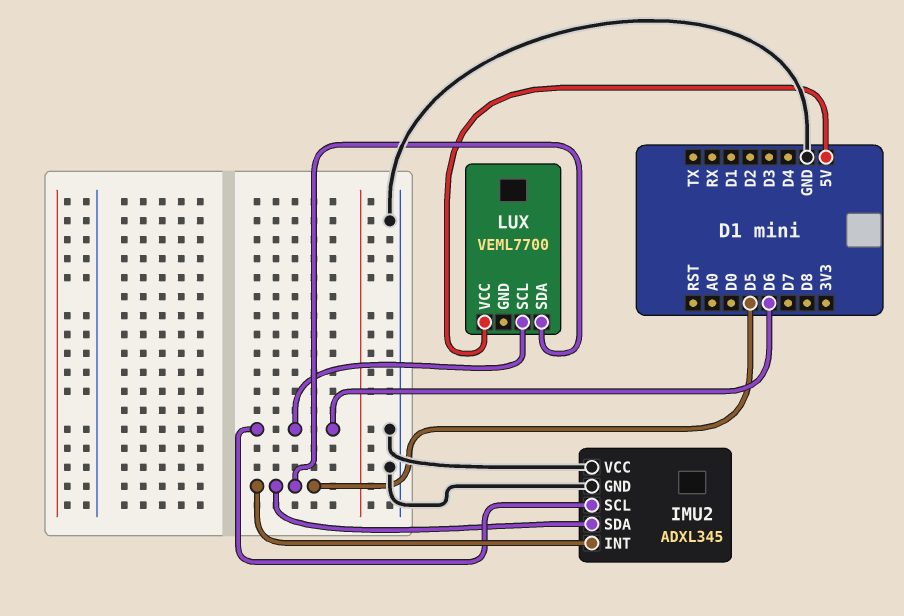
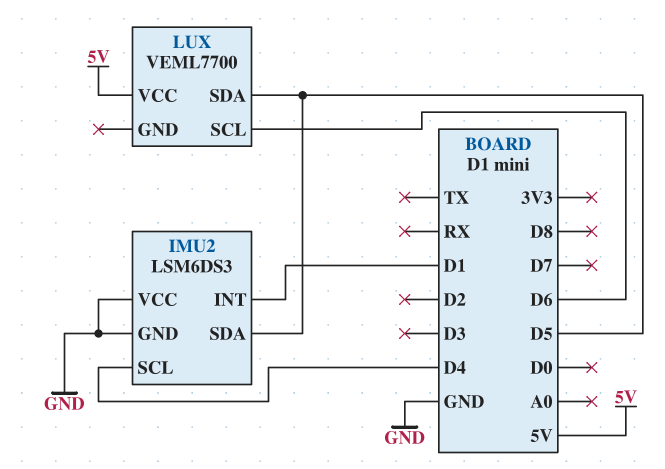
IMU2: ADXL345 -> LSM6DS3
IMU2 pin INT: D5 -> D1
IMU2 pin SCL: D6 -> D4

